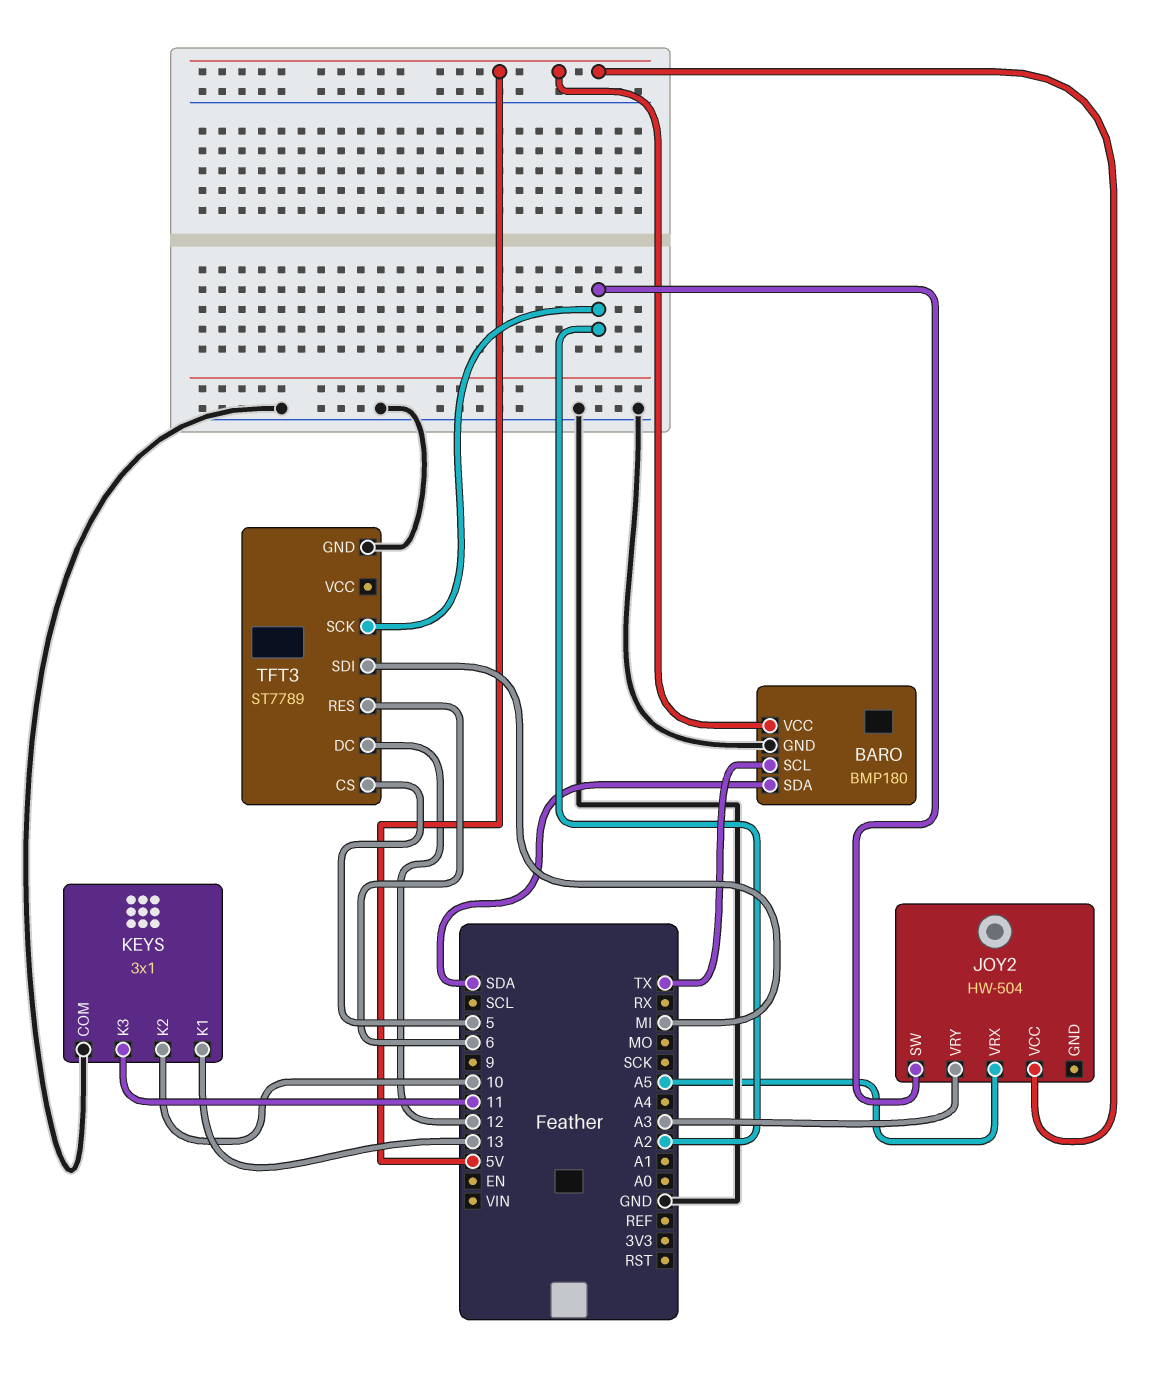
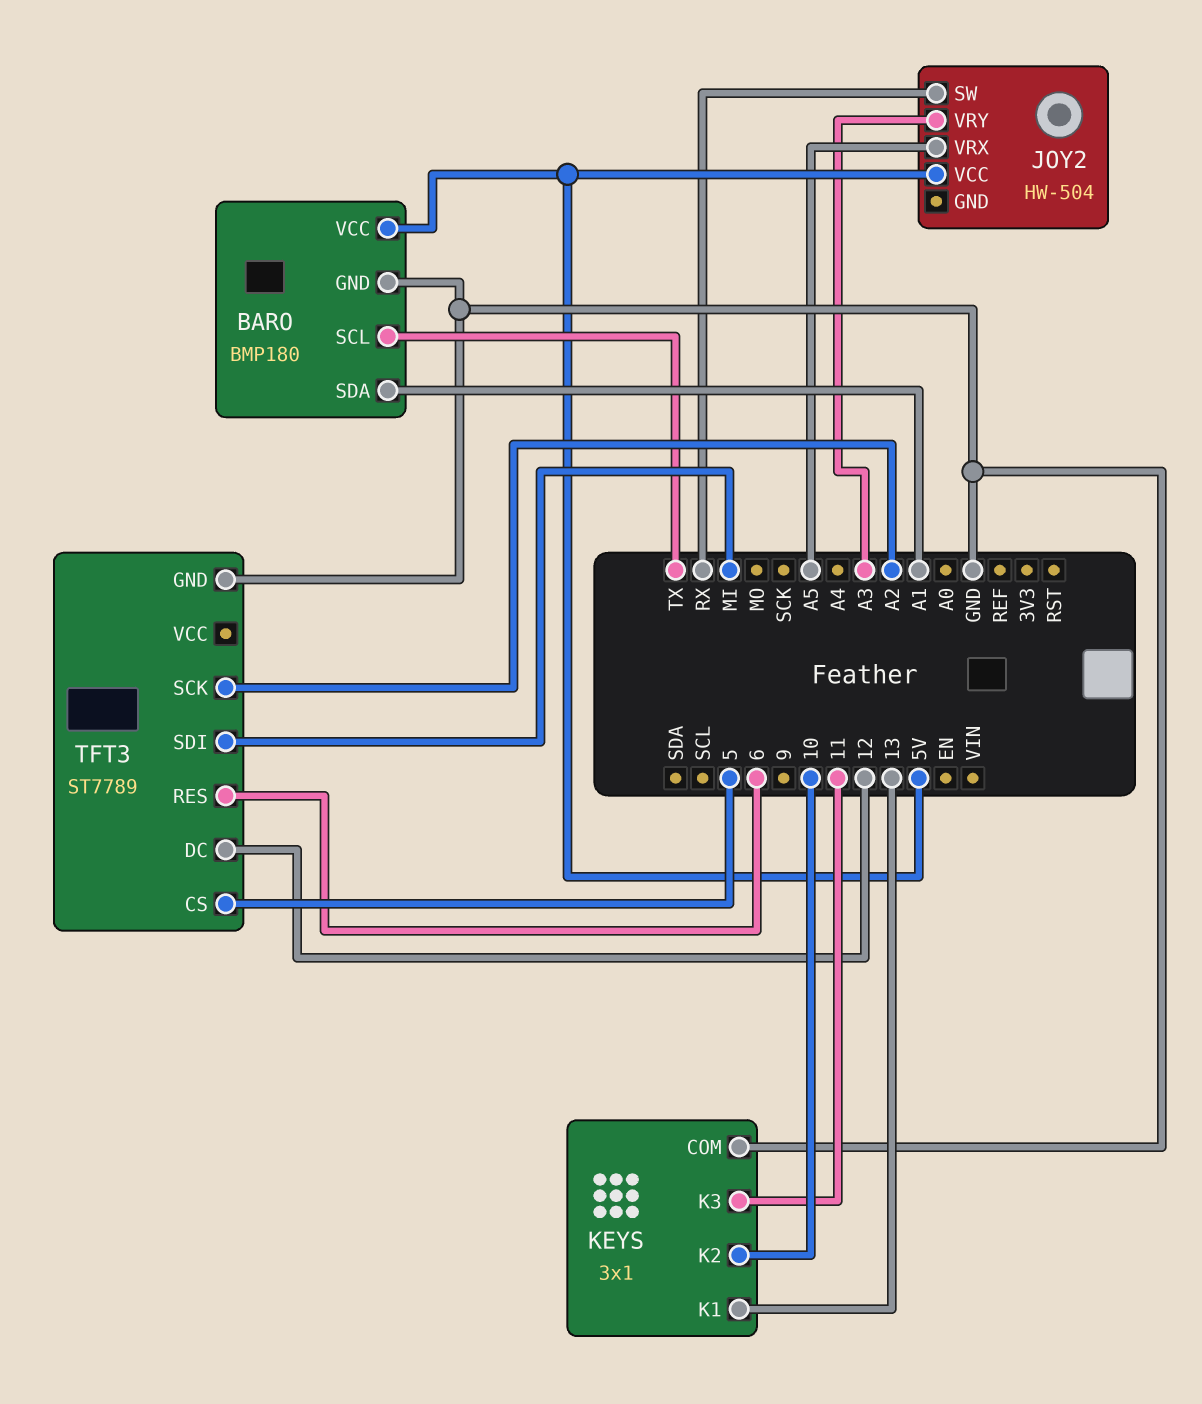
BARO pin SDA: SDA -> A1
JOY2 pin SW: A2 -> RX

